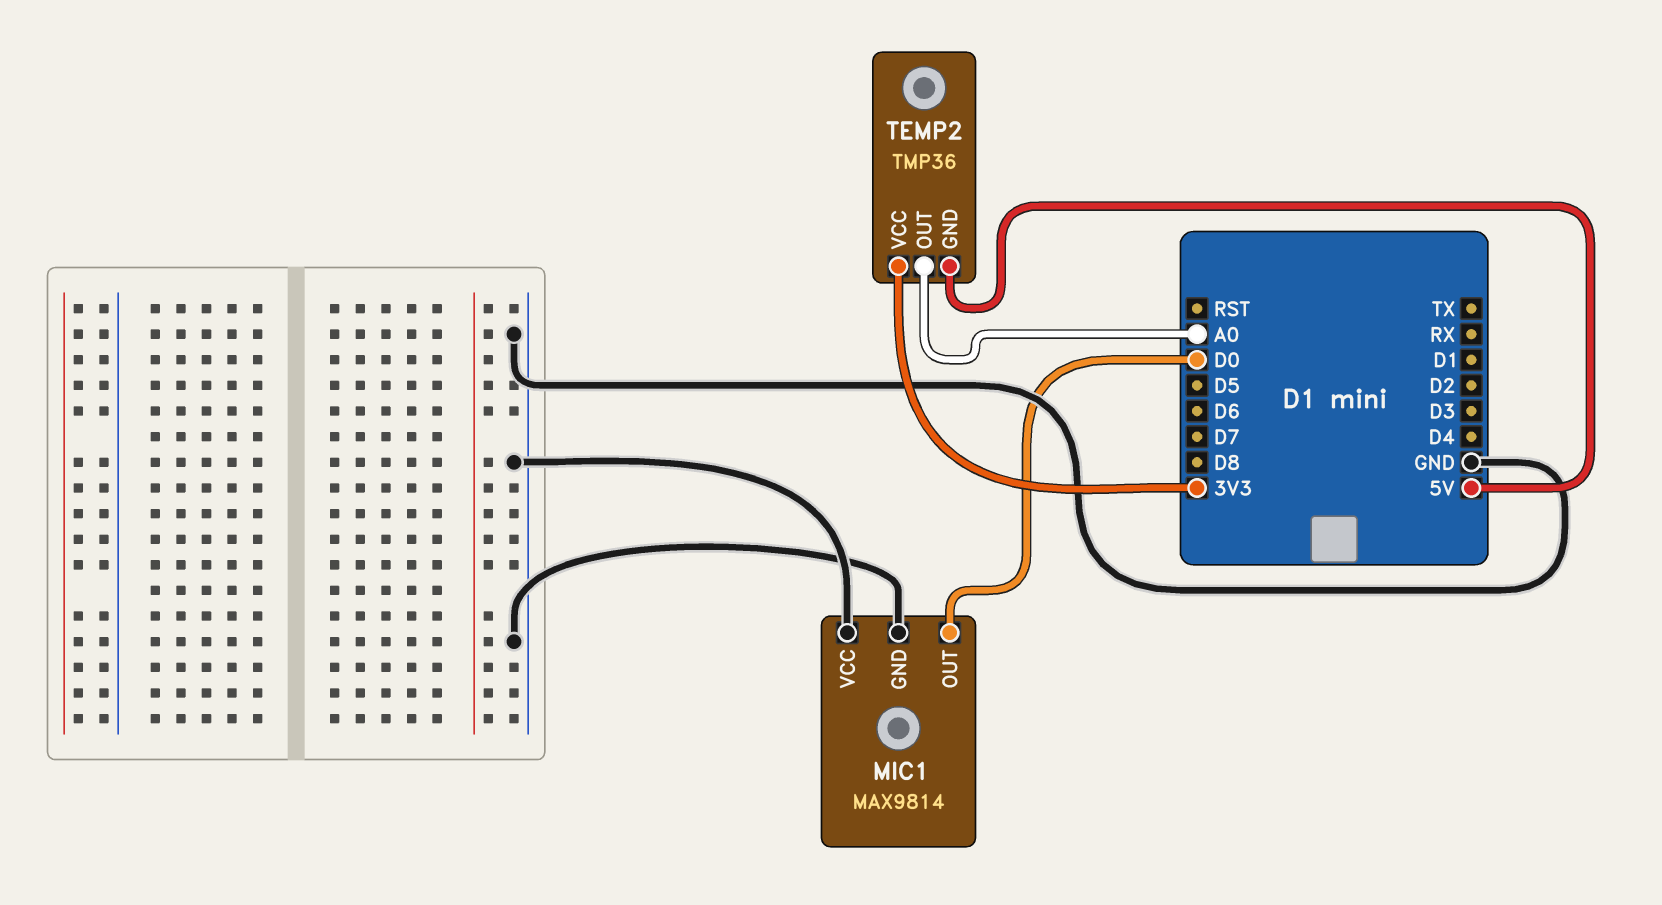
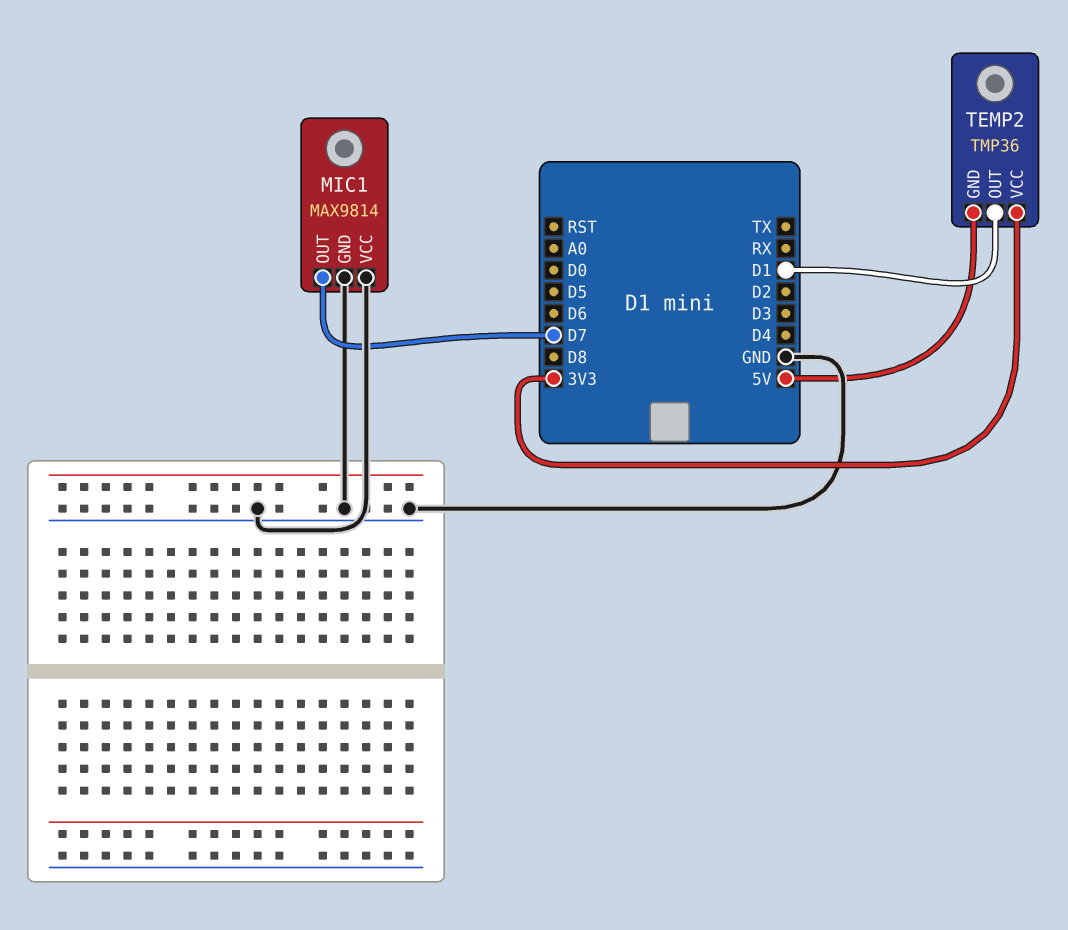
MIC1 pin OUT: D0 -> D7
TEMP2 pin OUT: A0 -> D1

